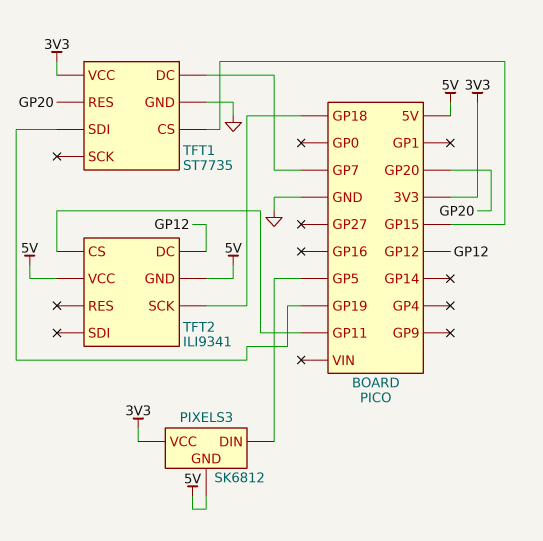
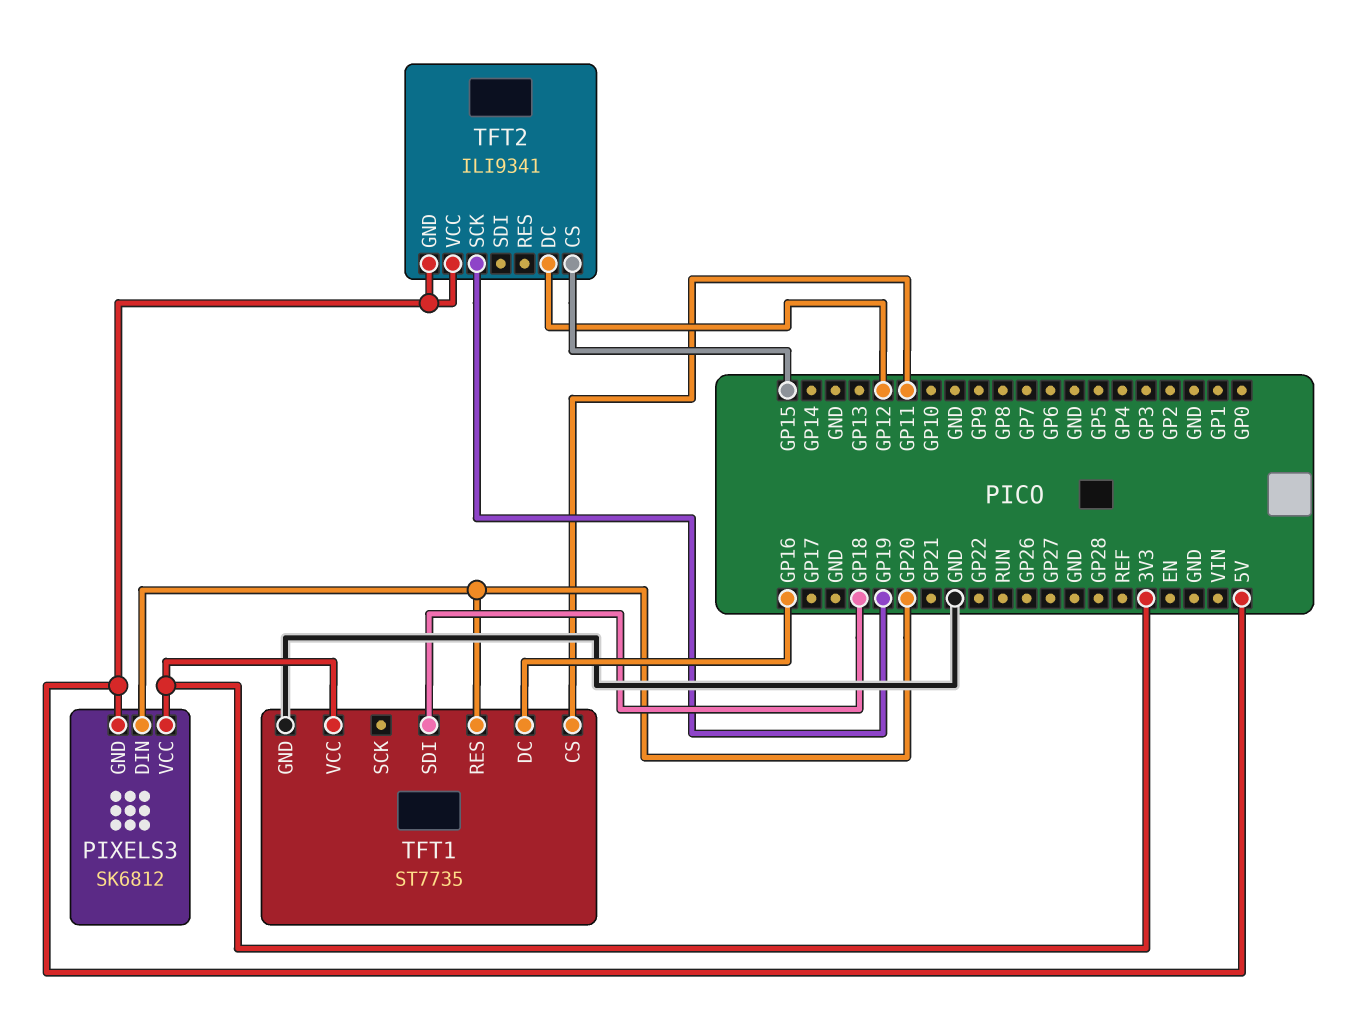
PIXELS3 pin DIN: GP5 -> GP20
TFT1 pin CS: GP15 -> GP11
TFT1 pin DC: GP7 -> GP16
TFT1 pin SDI: GP19 -> GP18
TFT2 pin CS: GP11 -> GP15
TFT2 pin SCK: GP18 -> GP19

